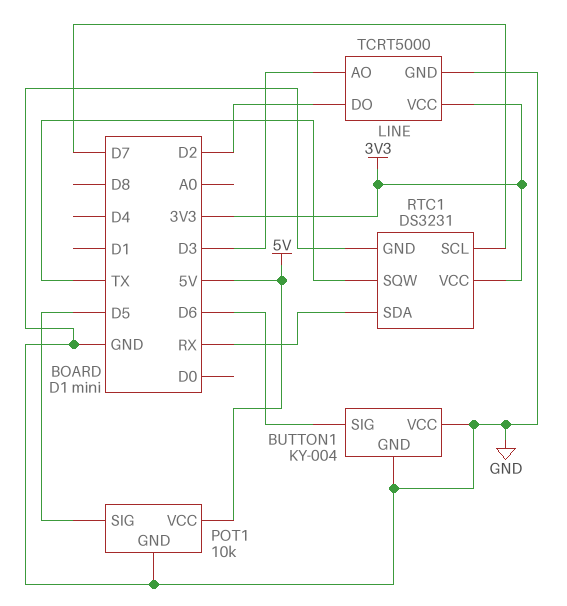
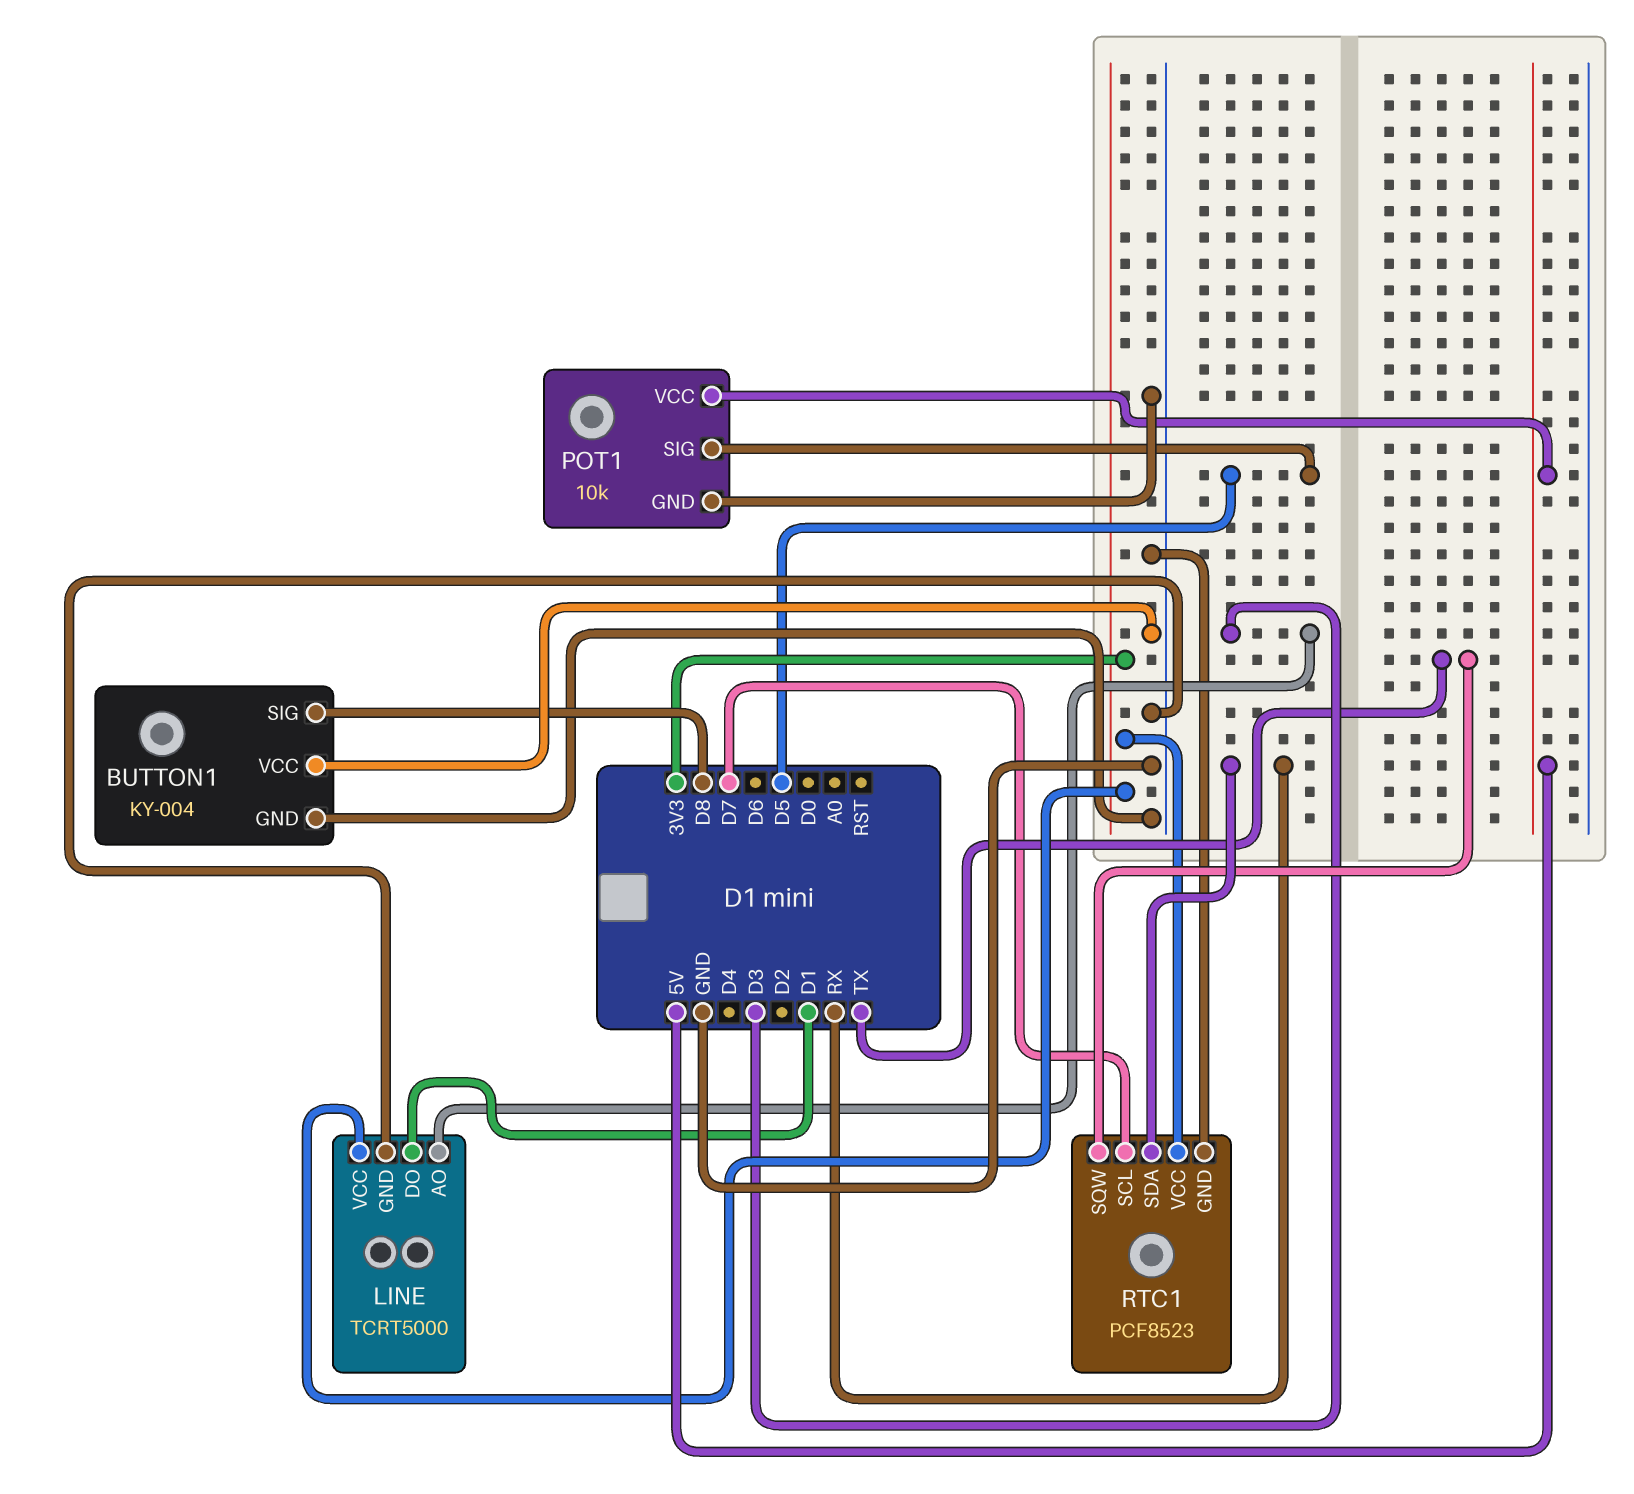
BUTTON1 pin SIG: D6 -> D8
LINE pin DO: D2 -> D1
RTC1: DS3231 -> PCF8523

